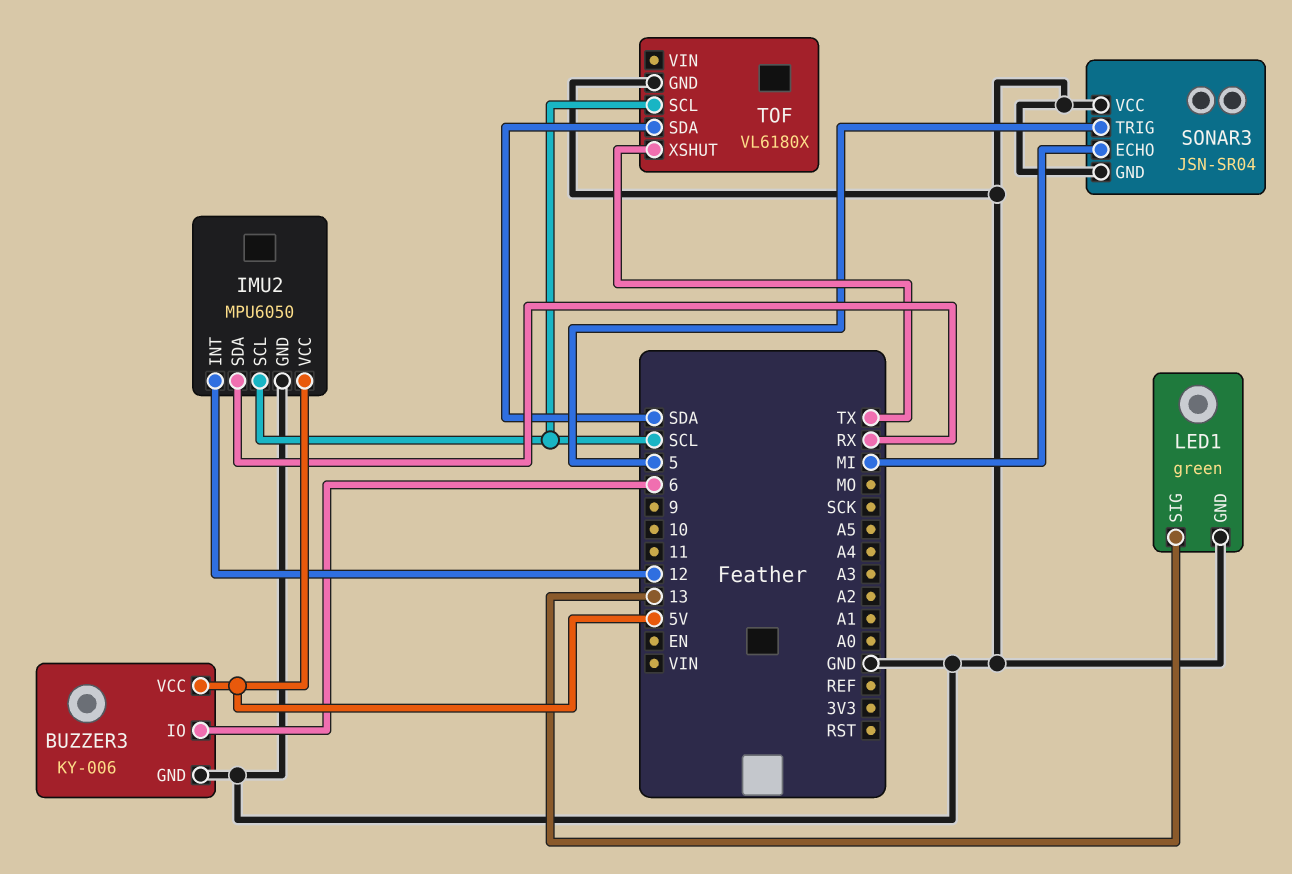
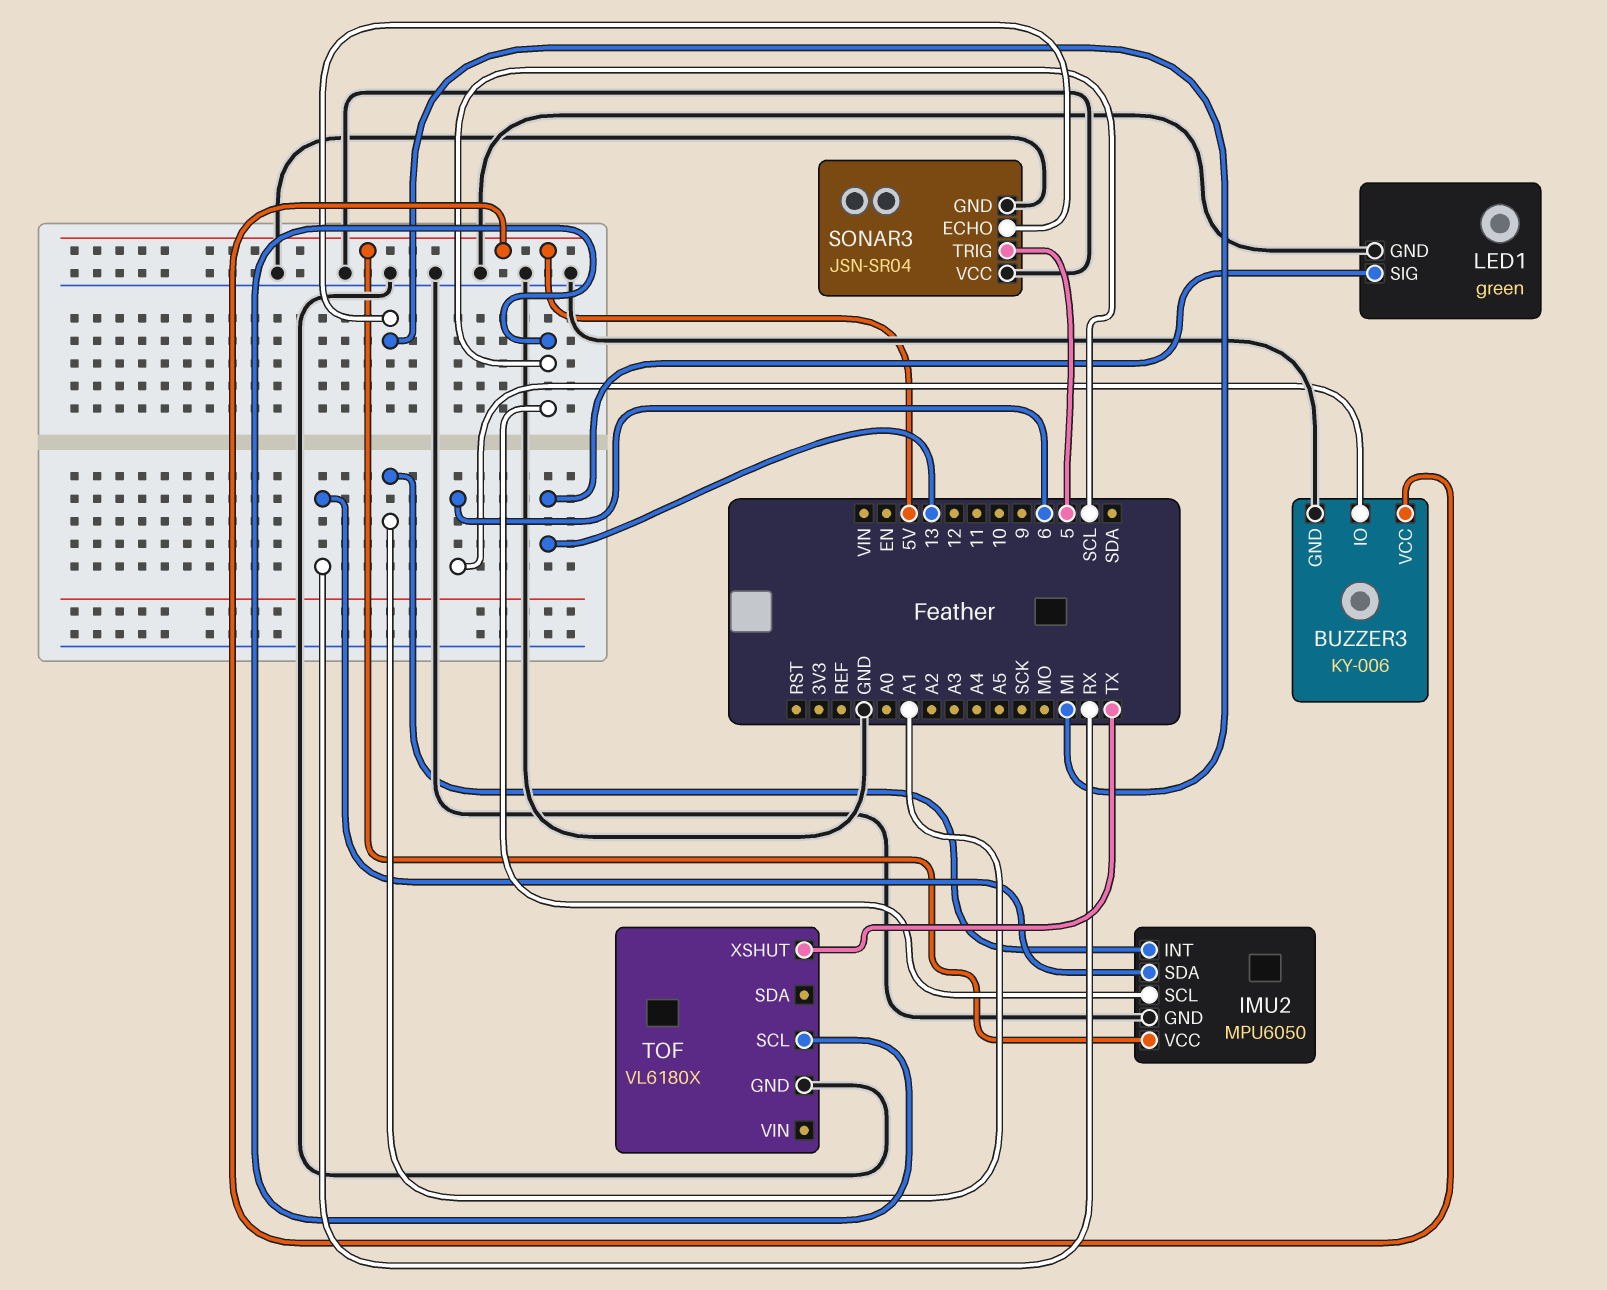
IMU2 pin INT: 12 -> A1
TOF pin SDA: SDA -> none

